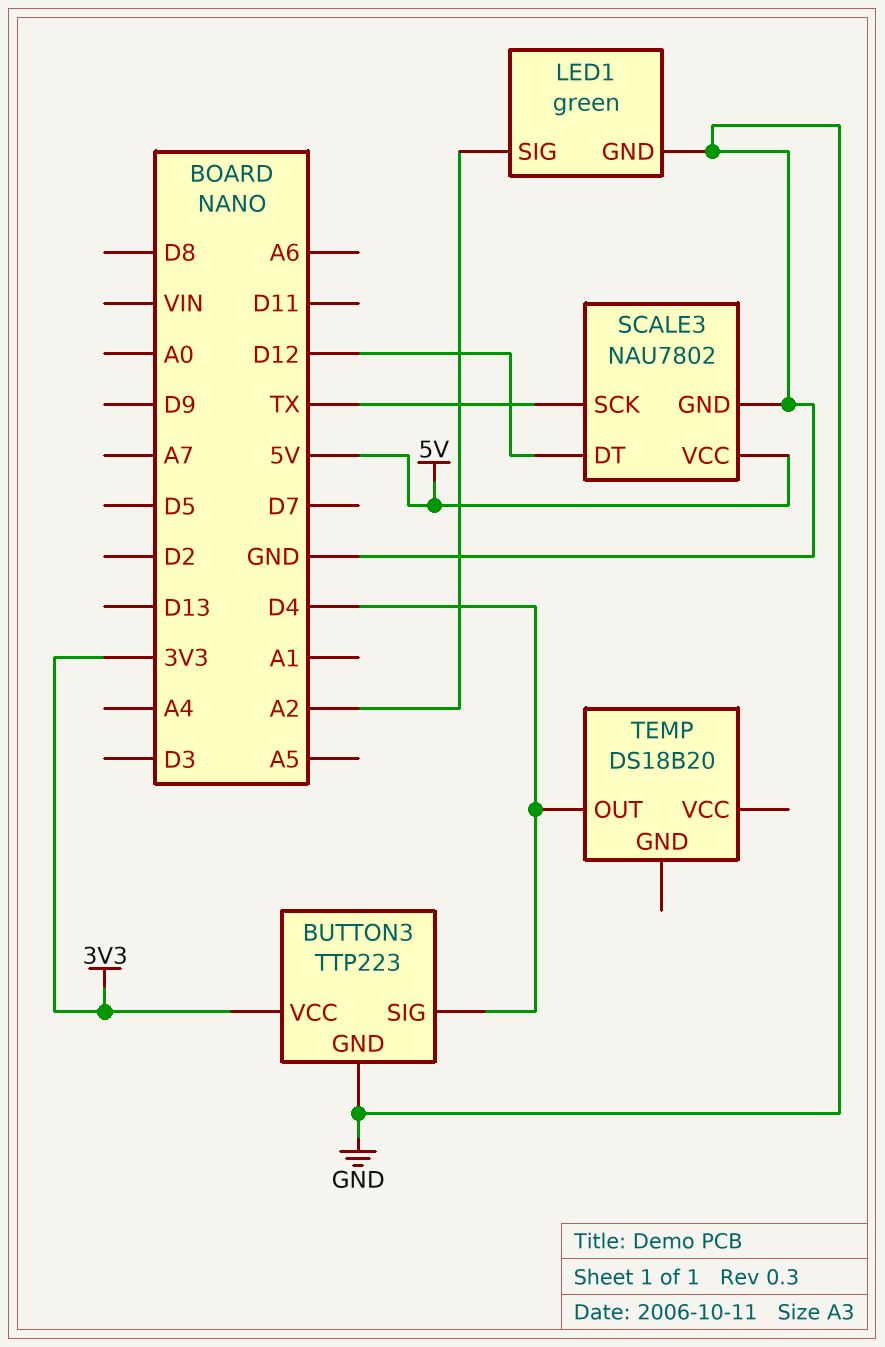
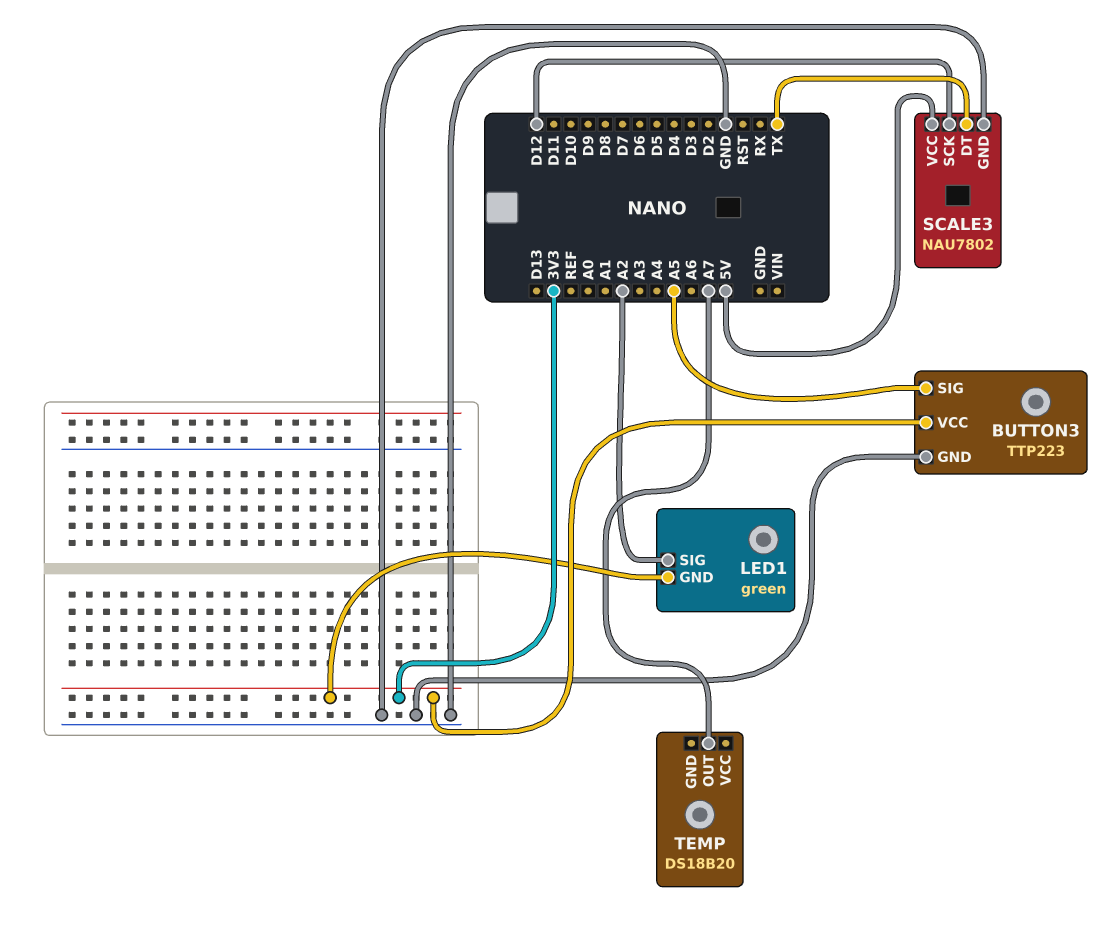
BUTTON3 pin SIG: D4 -> A5
LED1 pin GND: GND -> 3V3
SCALE3 pin DT: D12 -> TX
SCALE3 pin SCK: TX -> D12
TEMP pin OUT: D4 -> A7

